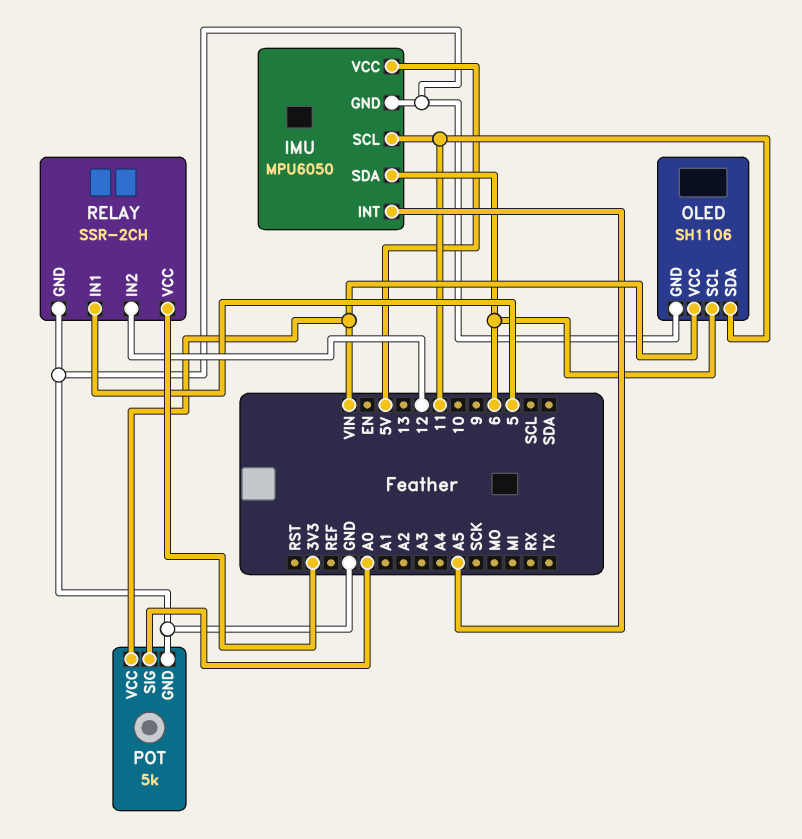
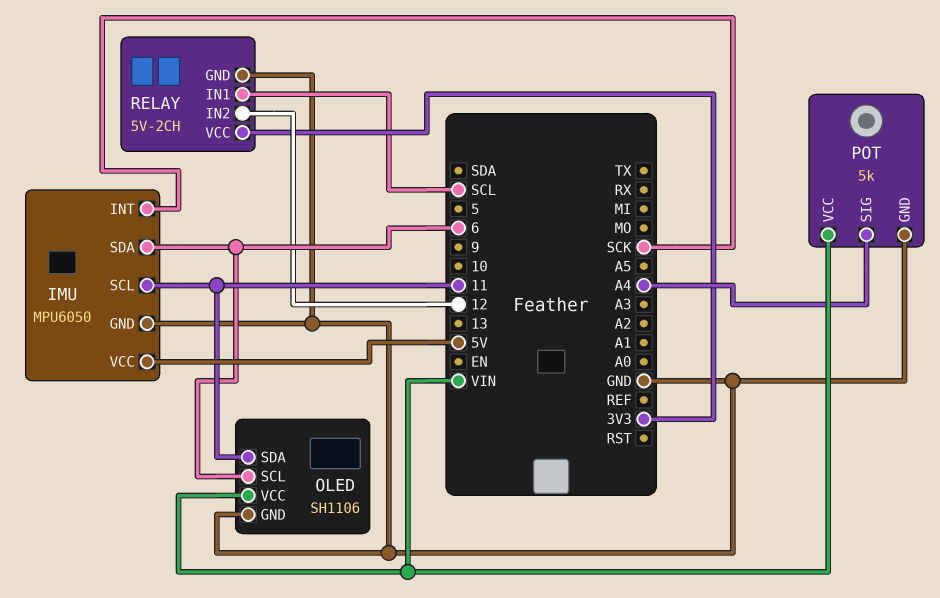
IMU pin INT: A5 -> SCK
POT pin SIG: A0 -> A4
RELAY: SSR-2CH -> 5V-2CH
RELAY pin IN1: 5 -> SCL

